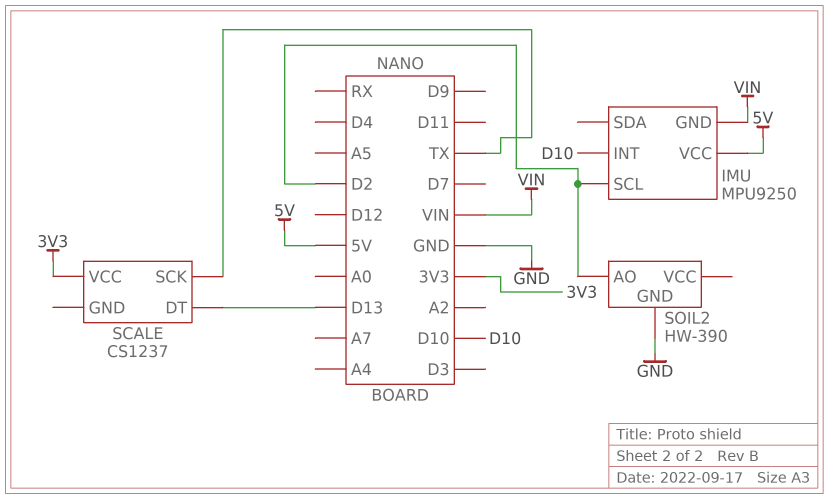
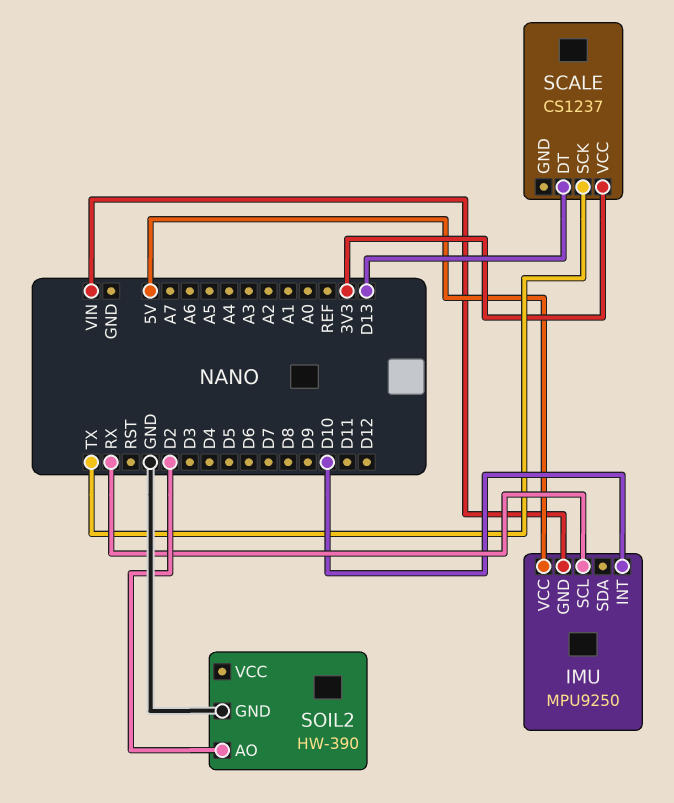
IMU pin SCL: D2 -> RX

